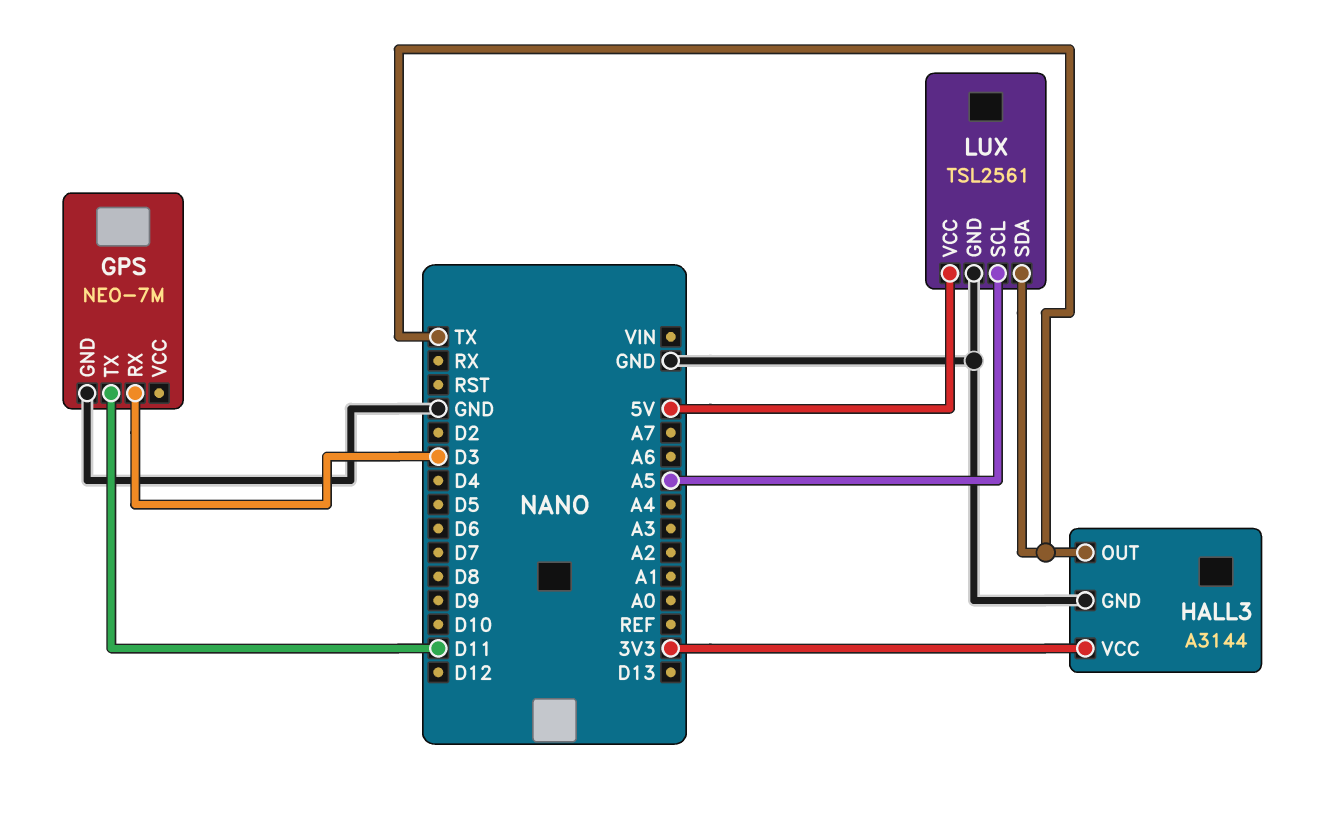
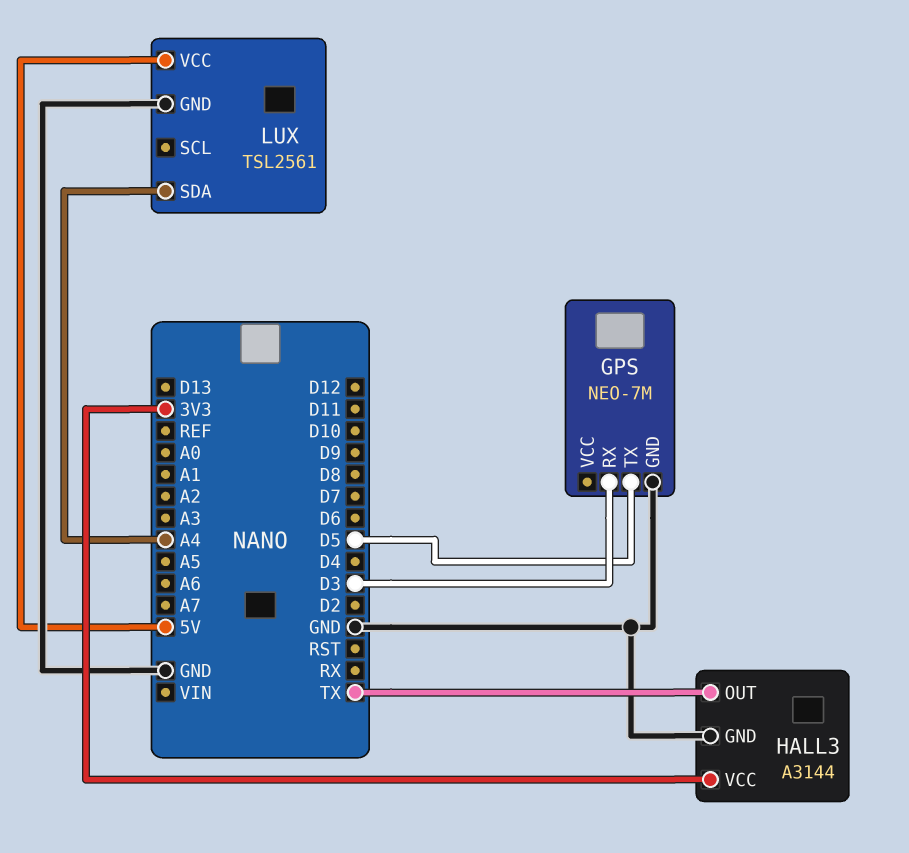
GPS pin TX: D11 -> D5
LUX pin SCL: A5 -> none
LUX pin SDA: TX -> A4

